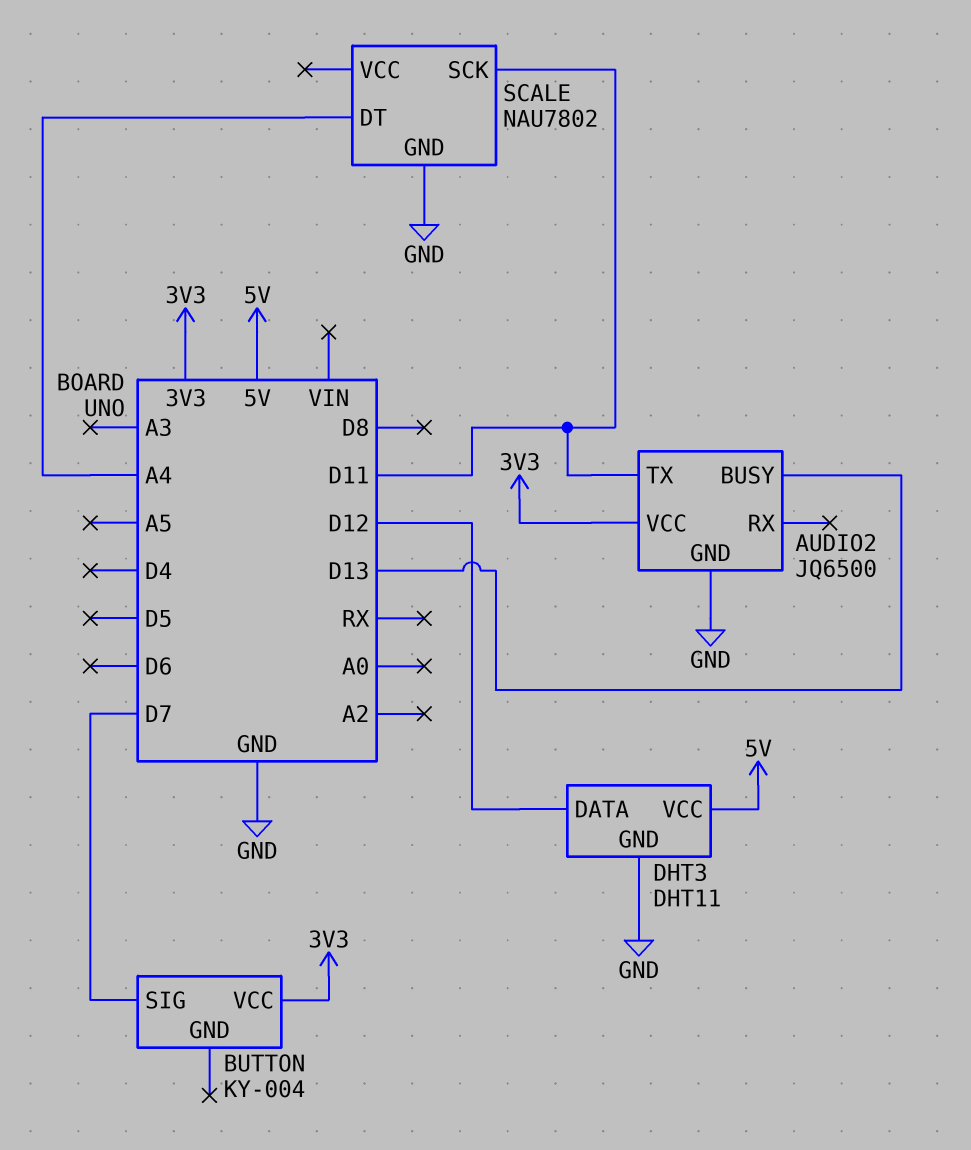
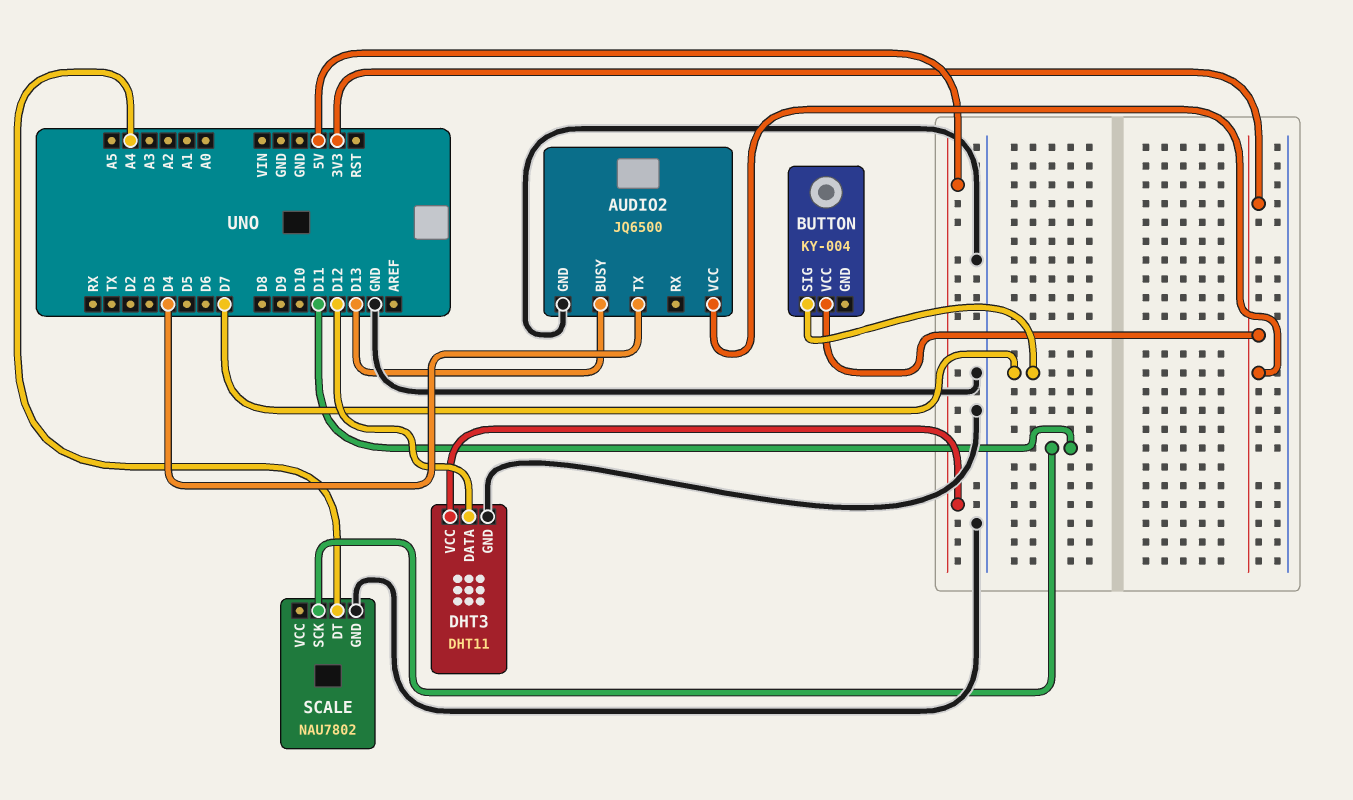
AUDIO2 pin TX: D11 -> D4

